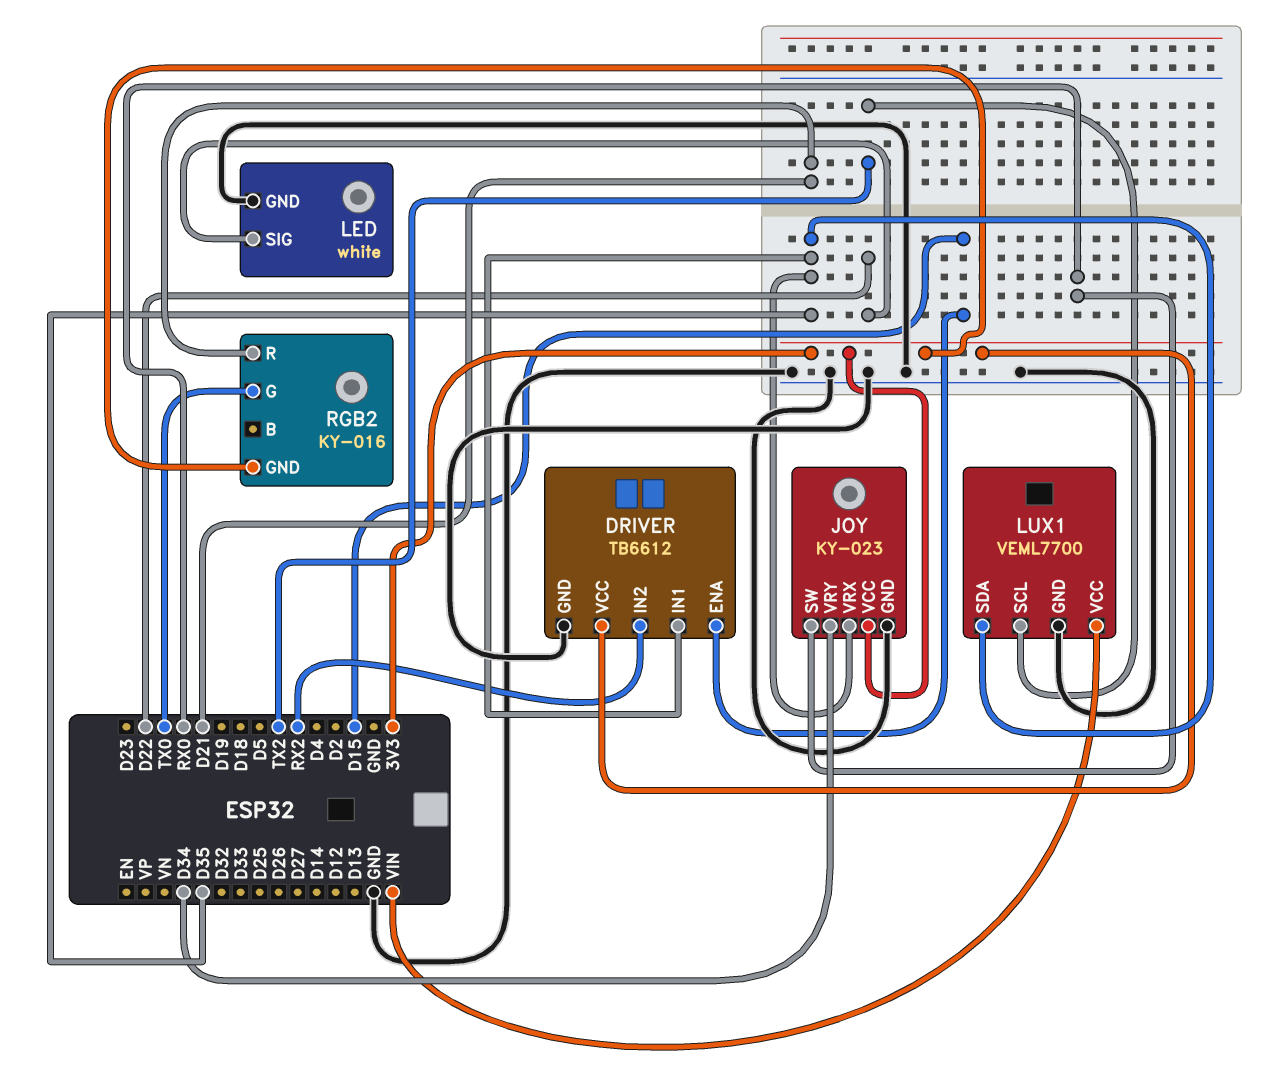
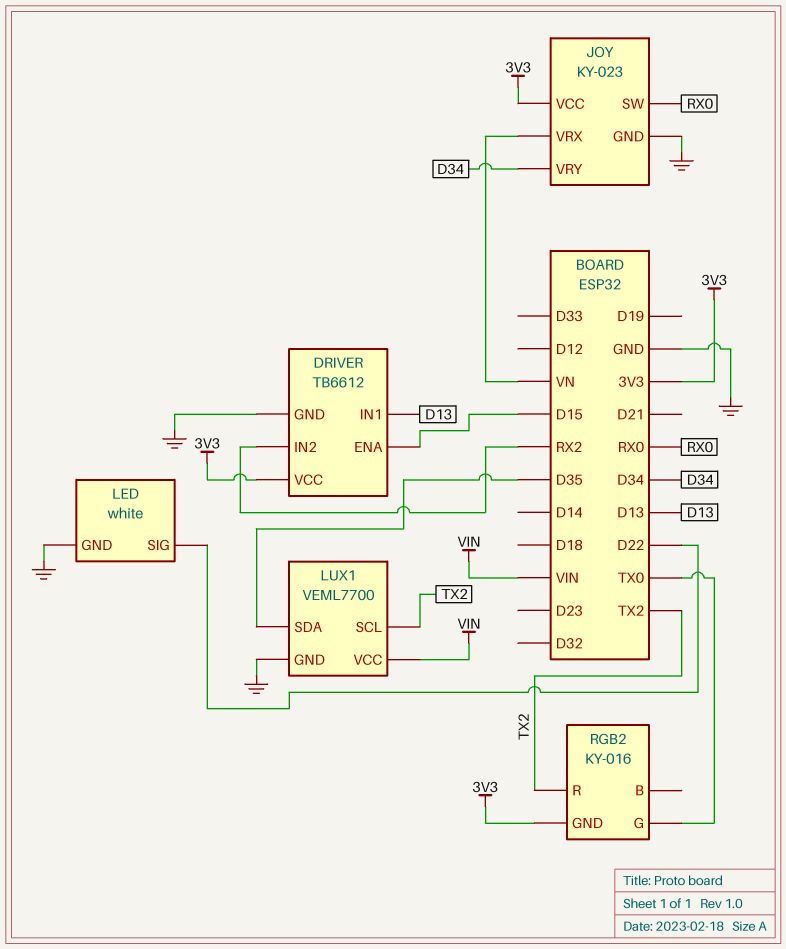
DRIVER pin IN1: D35 -> D13
JOY pin VRX: D35 -> VN
RGB2 pin R: D21 -> TX2

